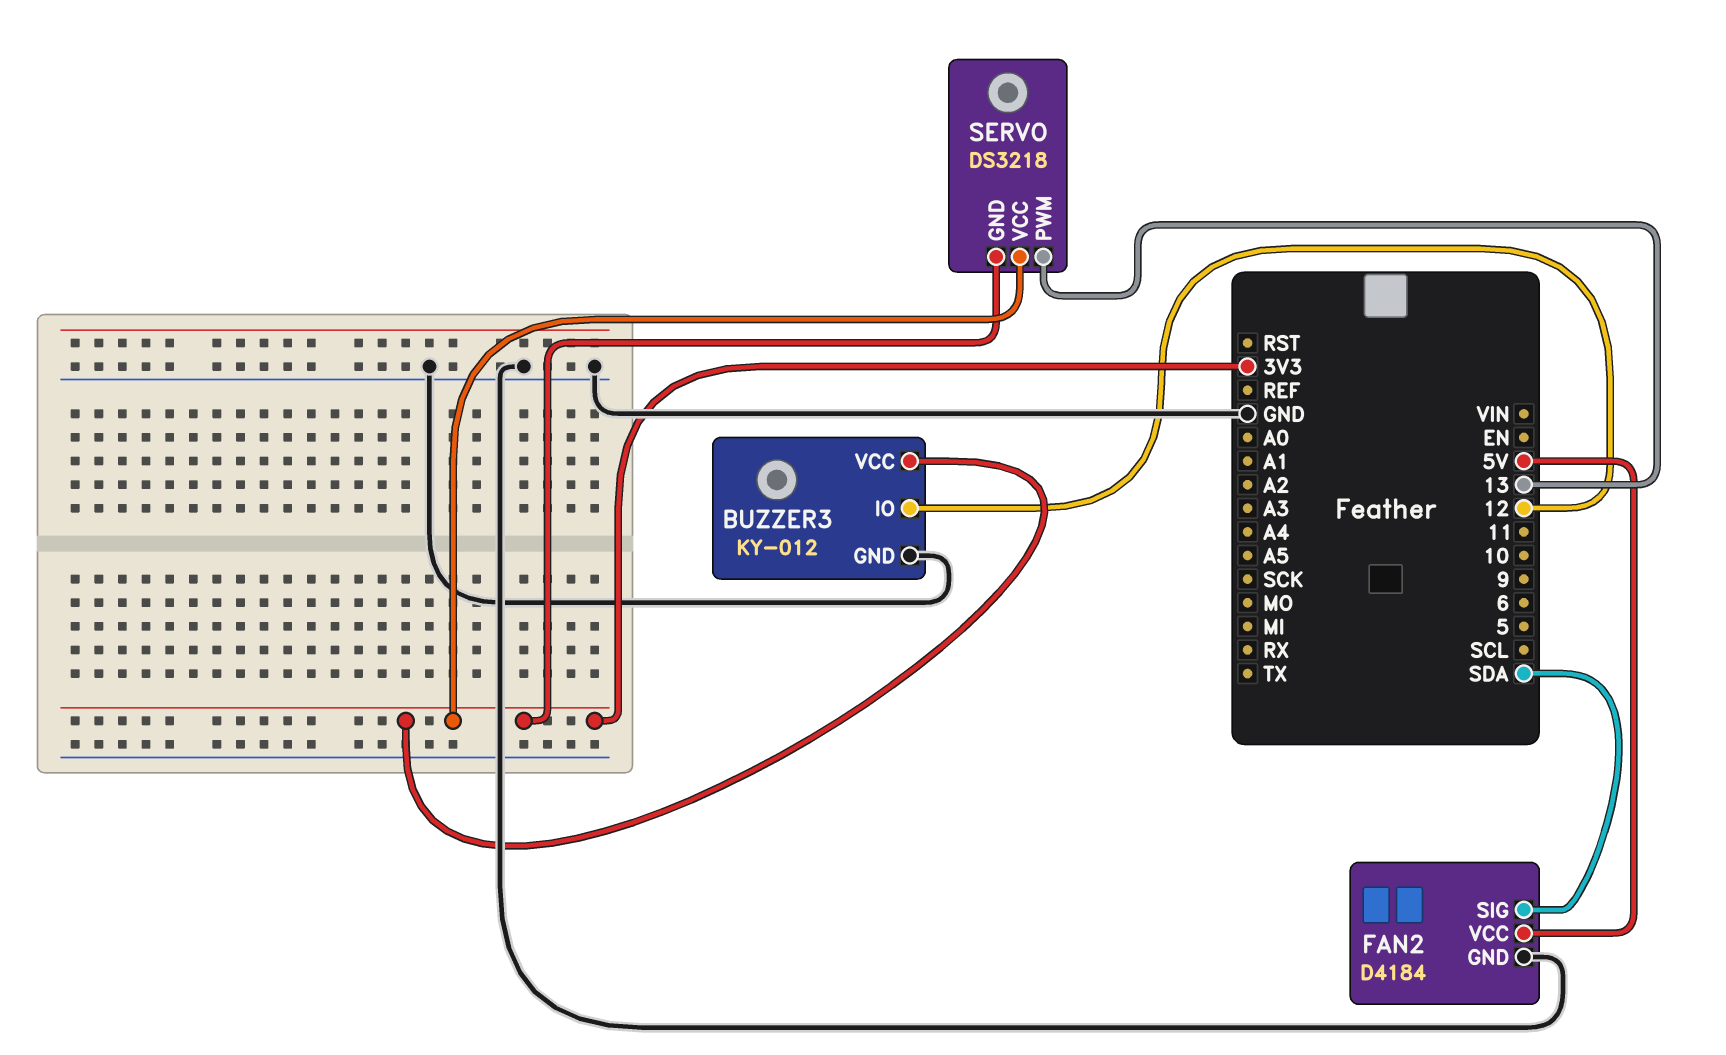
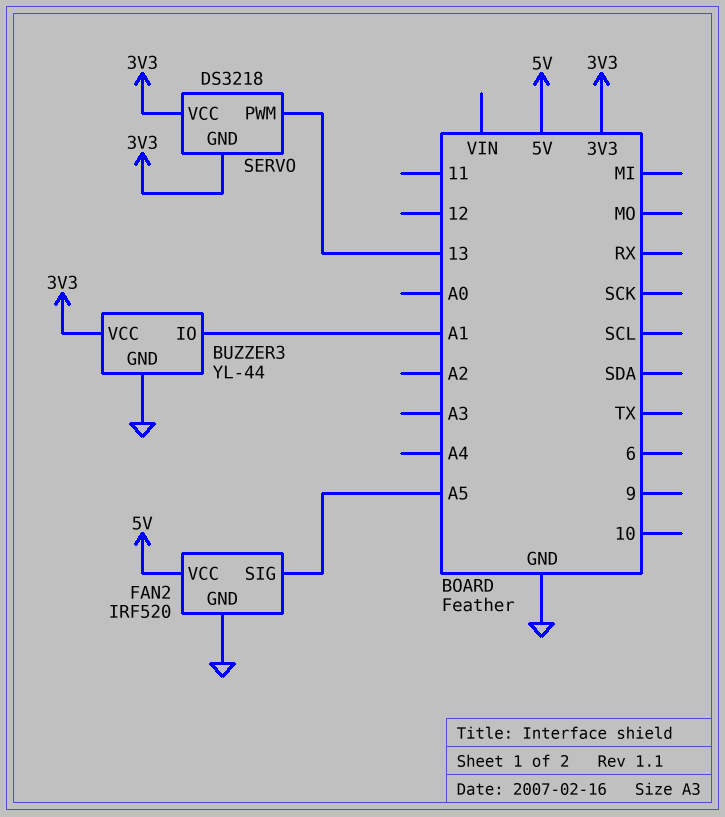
BUZZER3: KY-012 -> YL-44
BUZZER3 pin IO: 12 -> A1
FAN2: D4184 -> IRF520
FAN2 pin SIG: SDA -> A5

